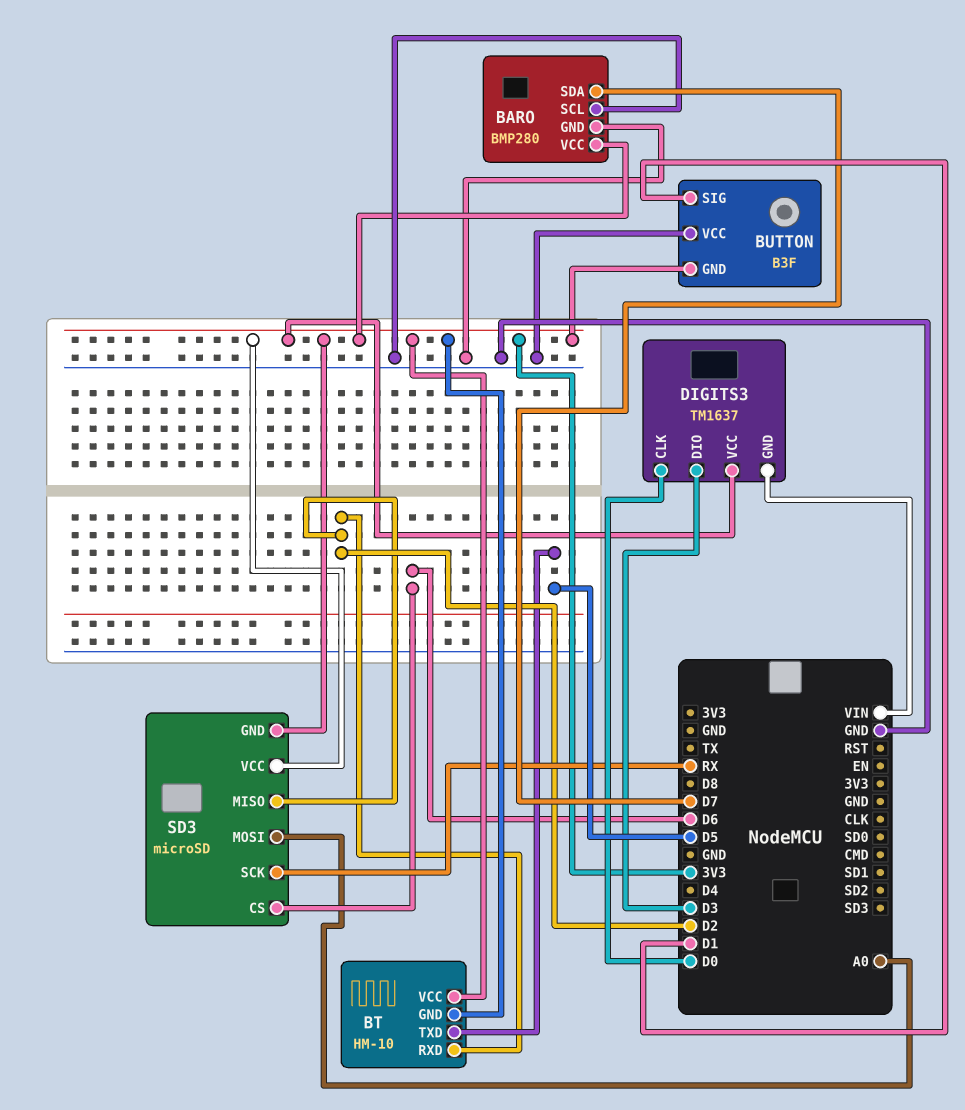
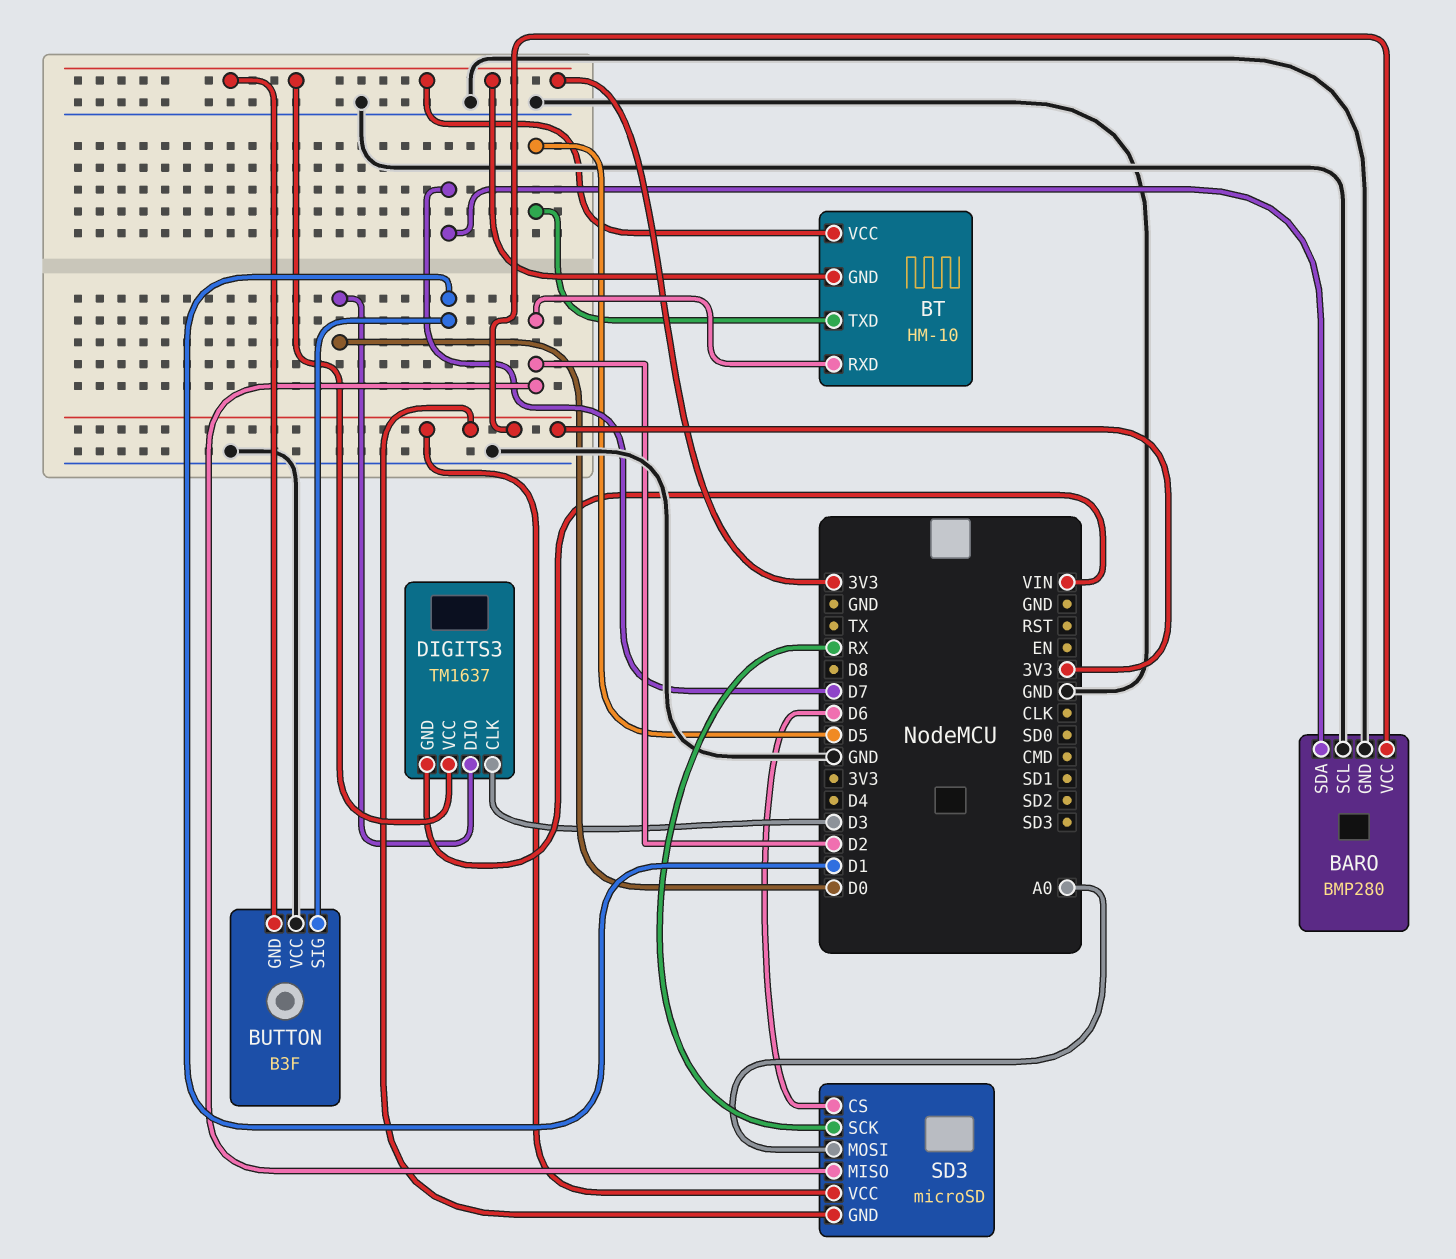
DIGITS3 pin CLK: D0 -> D3
DIGITS3 pin DIO: D3 -> D0

